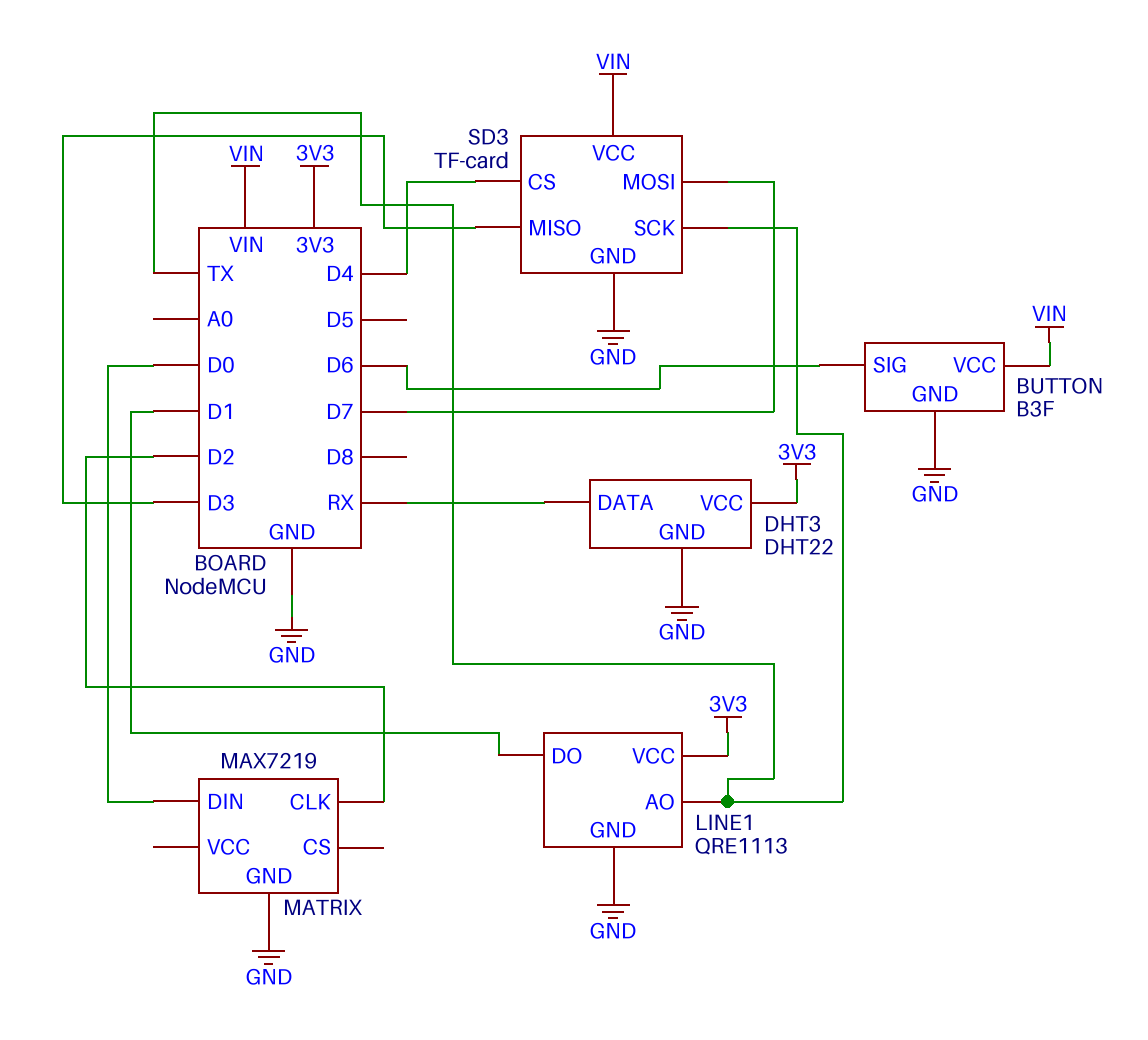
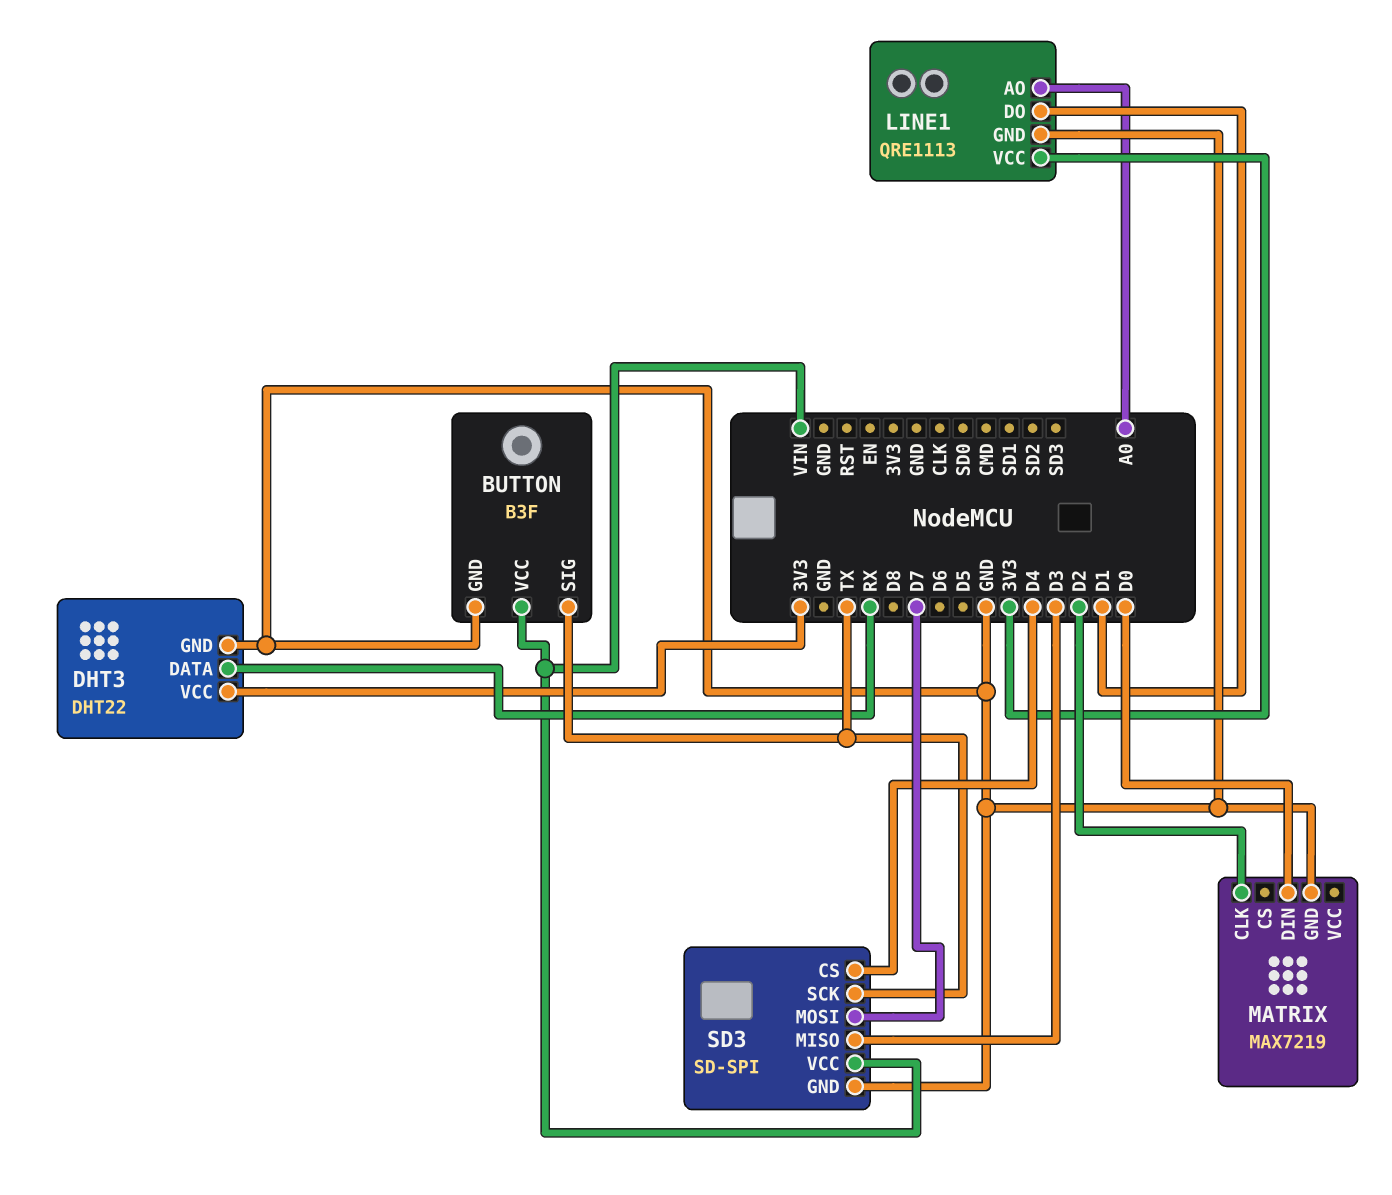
BUTTON pin SIG: D6 -> TX
LINE1 pin AO: TX -> A0
SD3: TF-card -> SD-SPI

